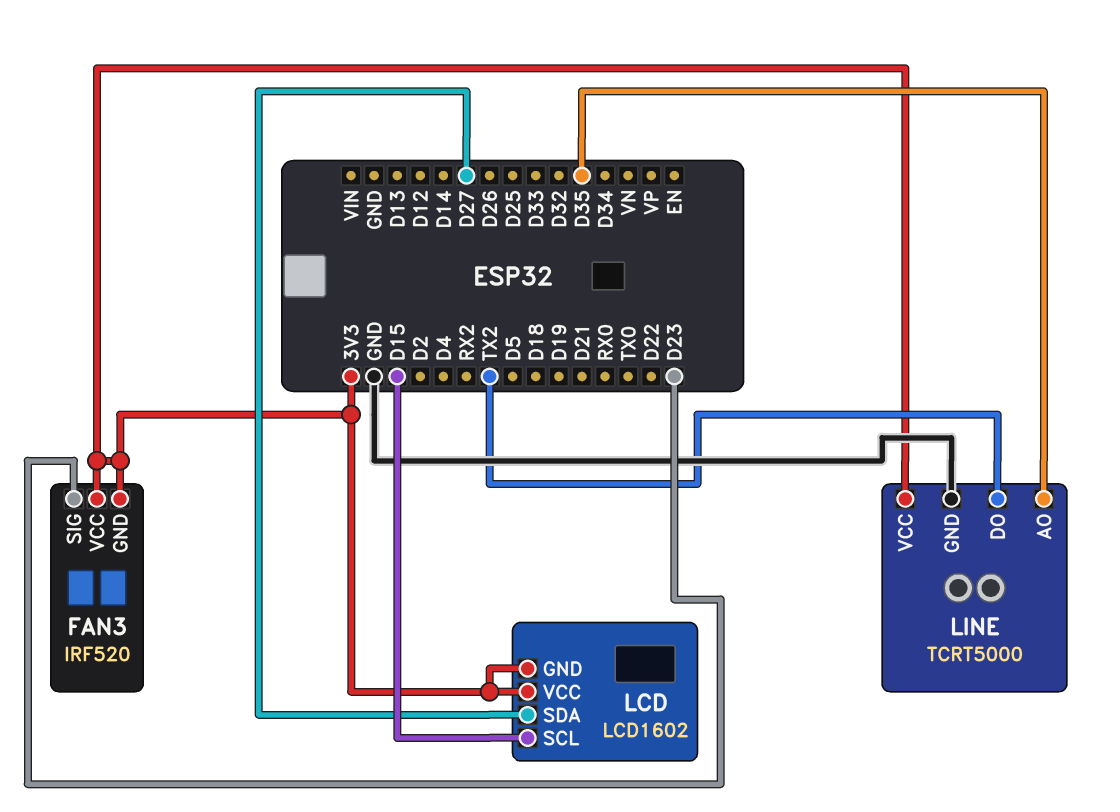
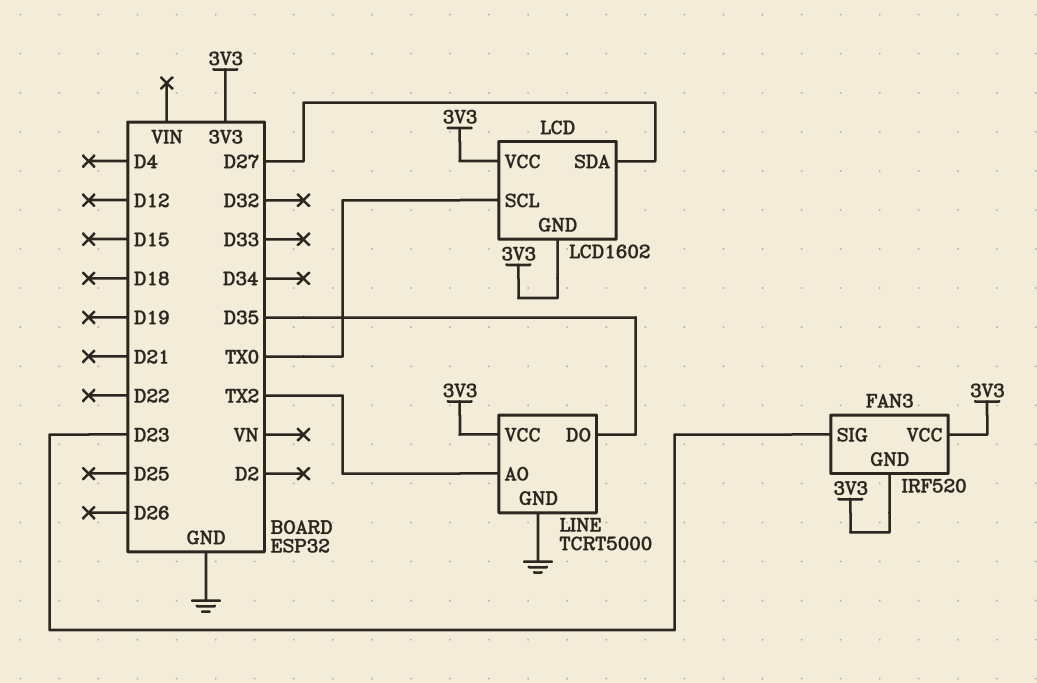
LCD pin SCL: D15 -> TX0
LINE pin AO: D35 -> TX2
LINE pin DO: TX2 -> D35

